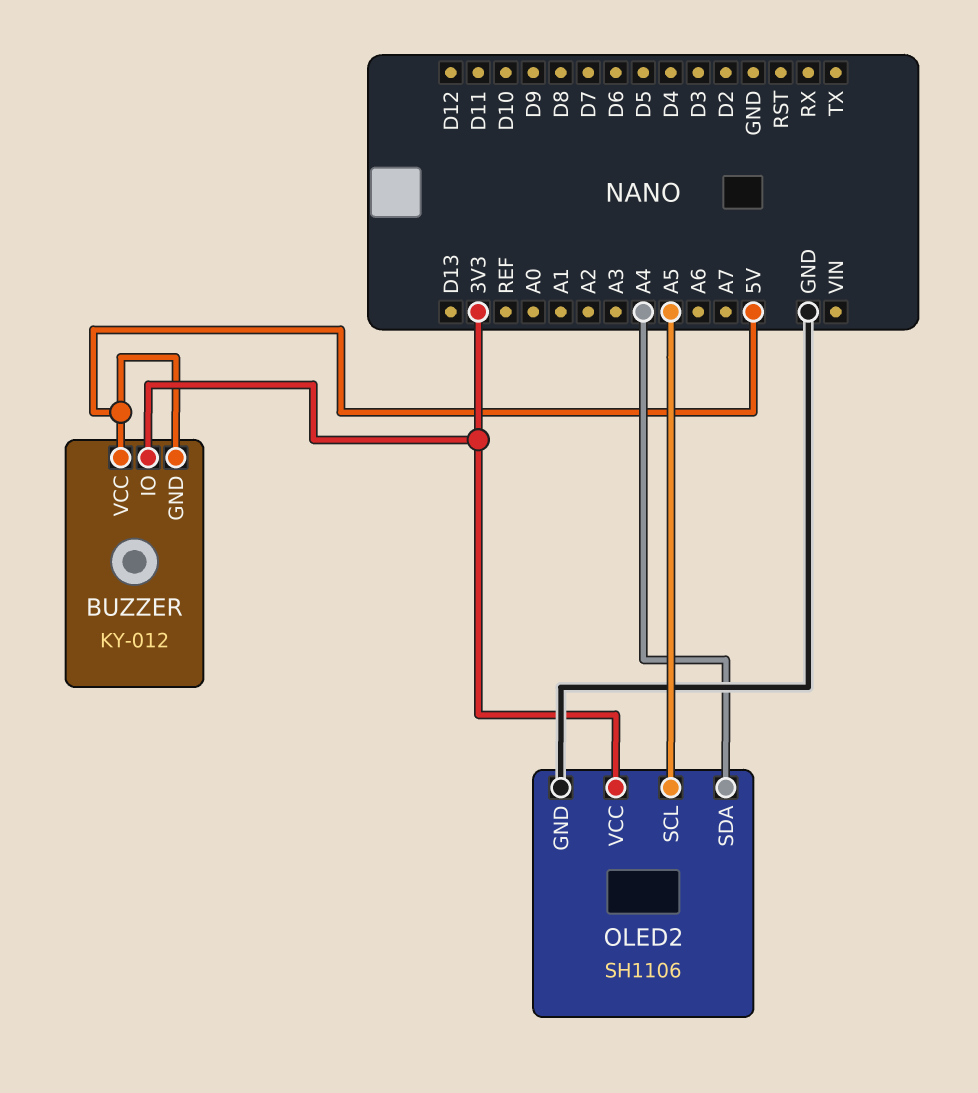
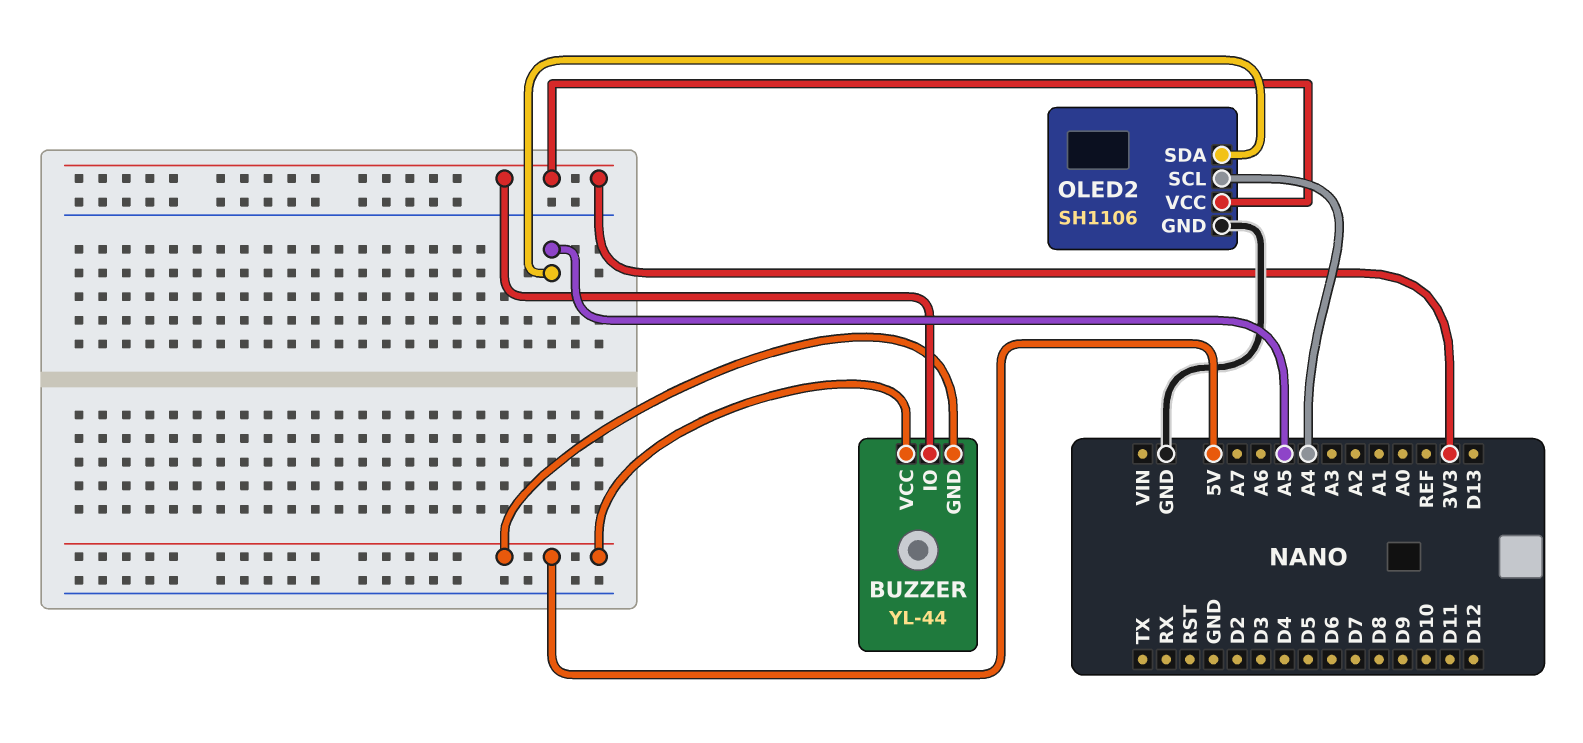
BUZZER: KY-012 -> YL-44
OLED2 pin SCL: A5 -> A4
OLED2 pin SDA: A4 -> A5

